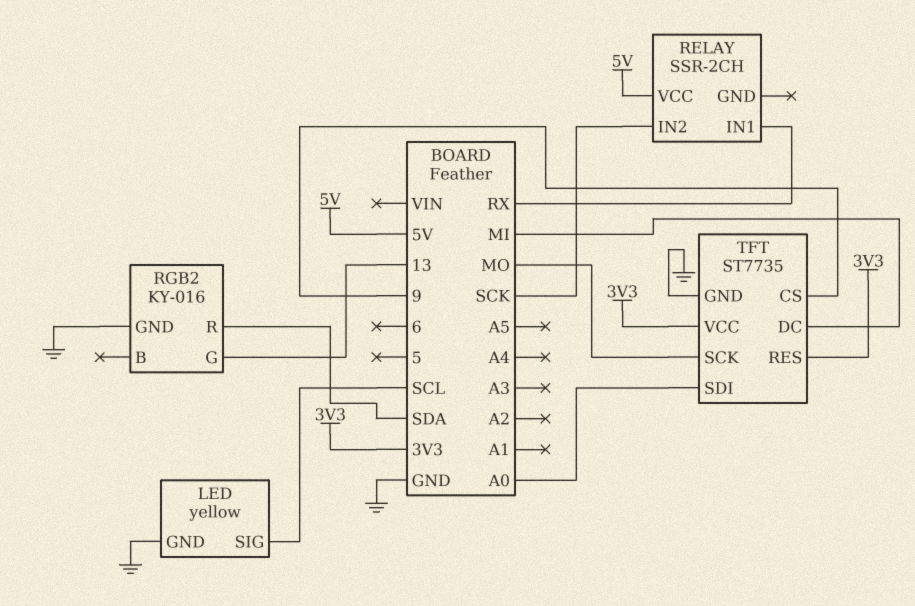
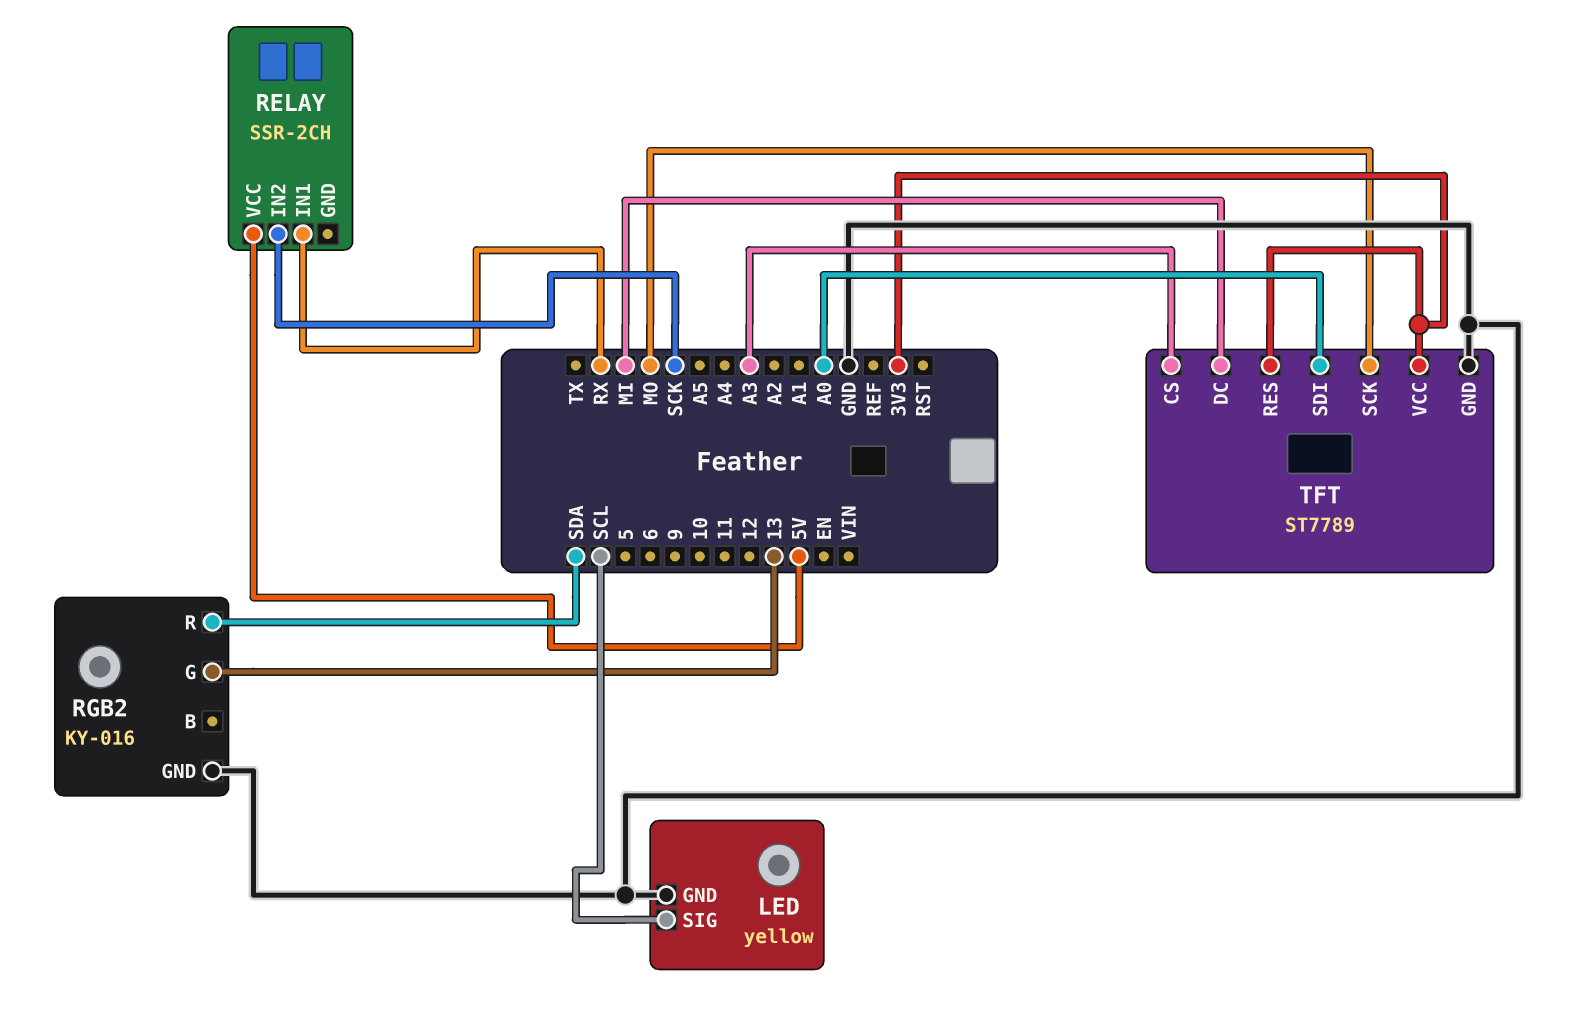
TFT: ST7735 -> ST7789
TFT pin CS: 9 -> A3

